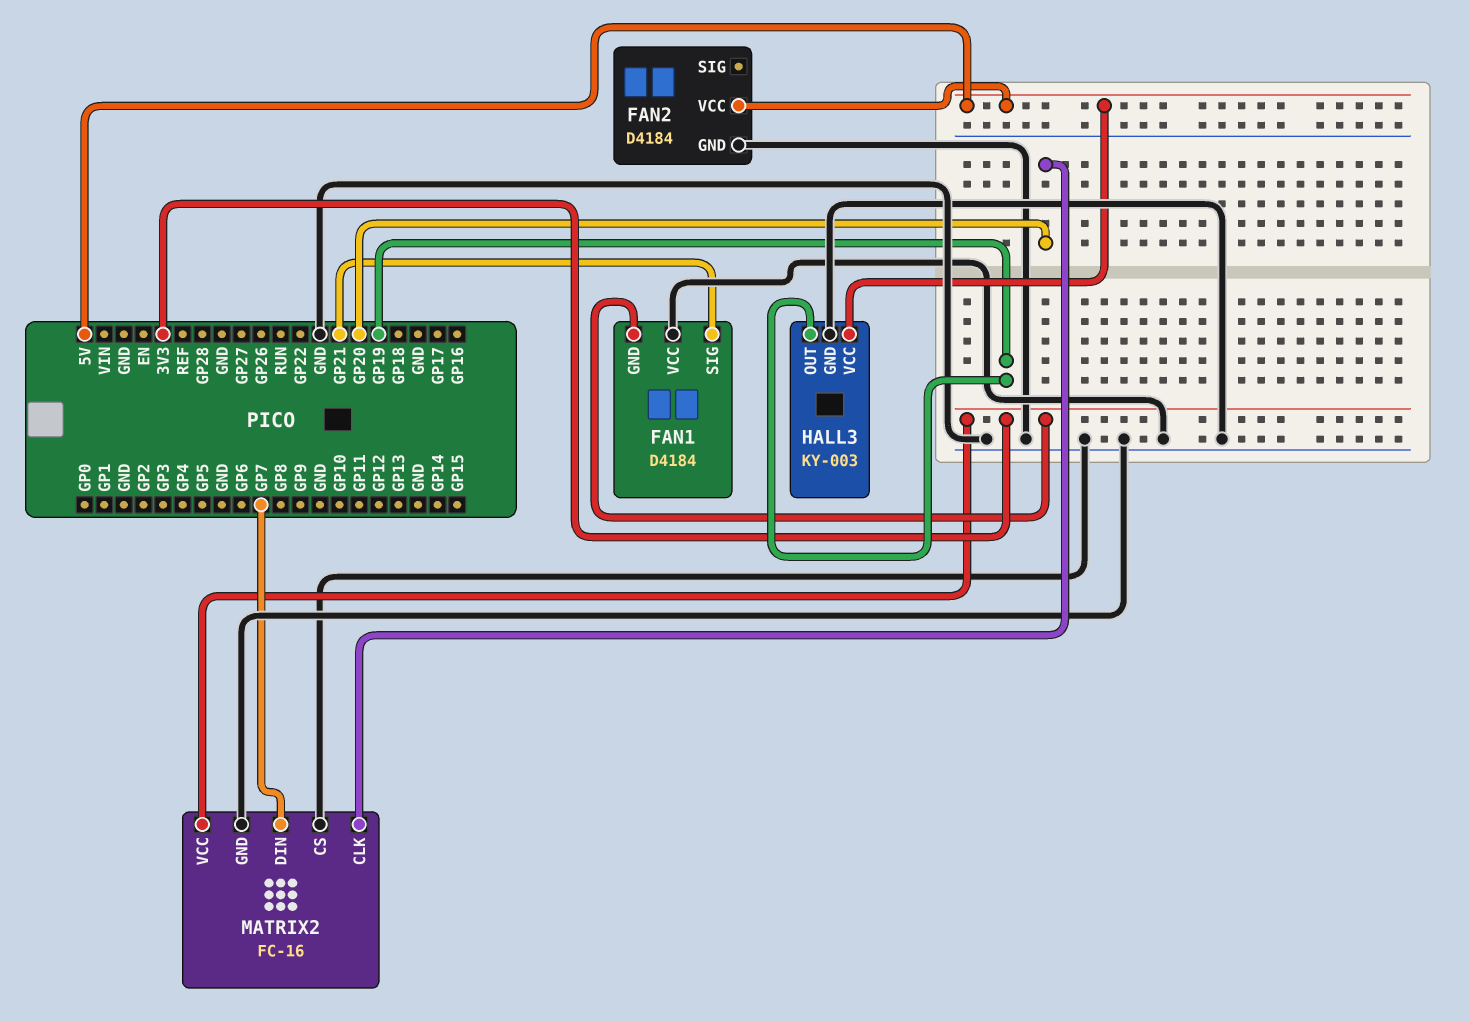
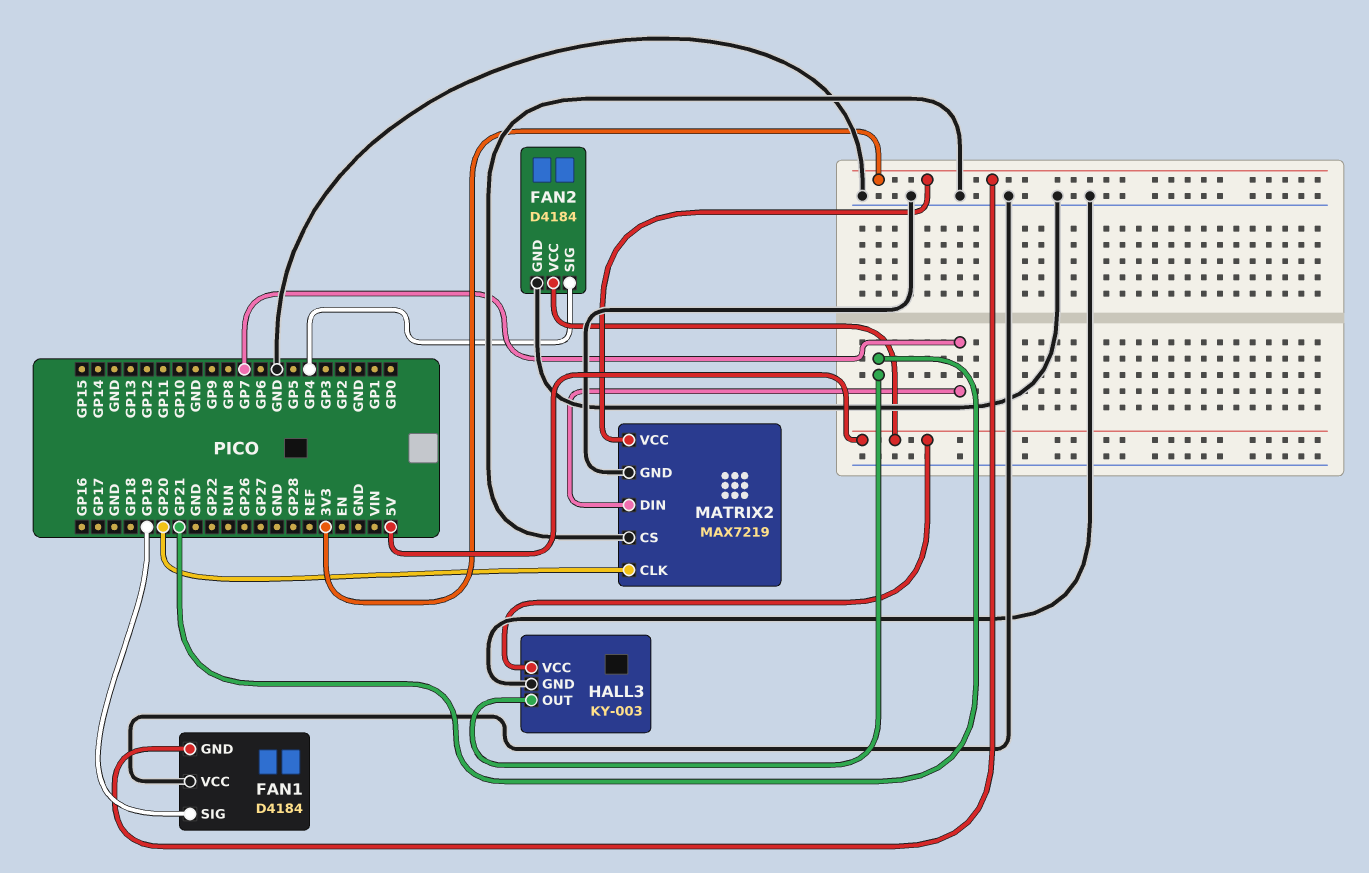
FAN1 pin SIG: GP21 -> GP19
FAN2 pin SIG: none -> GP4
HALL3 pin OUT: GP19 -> GP21
MATRIX2: FC-16 -> MAX7219

